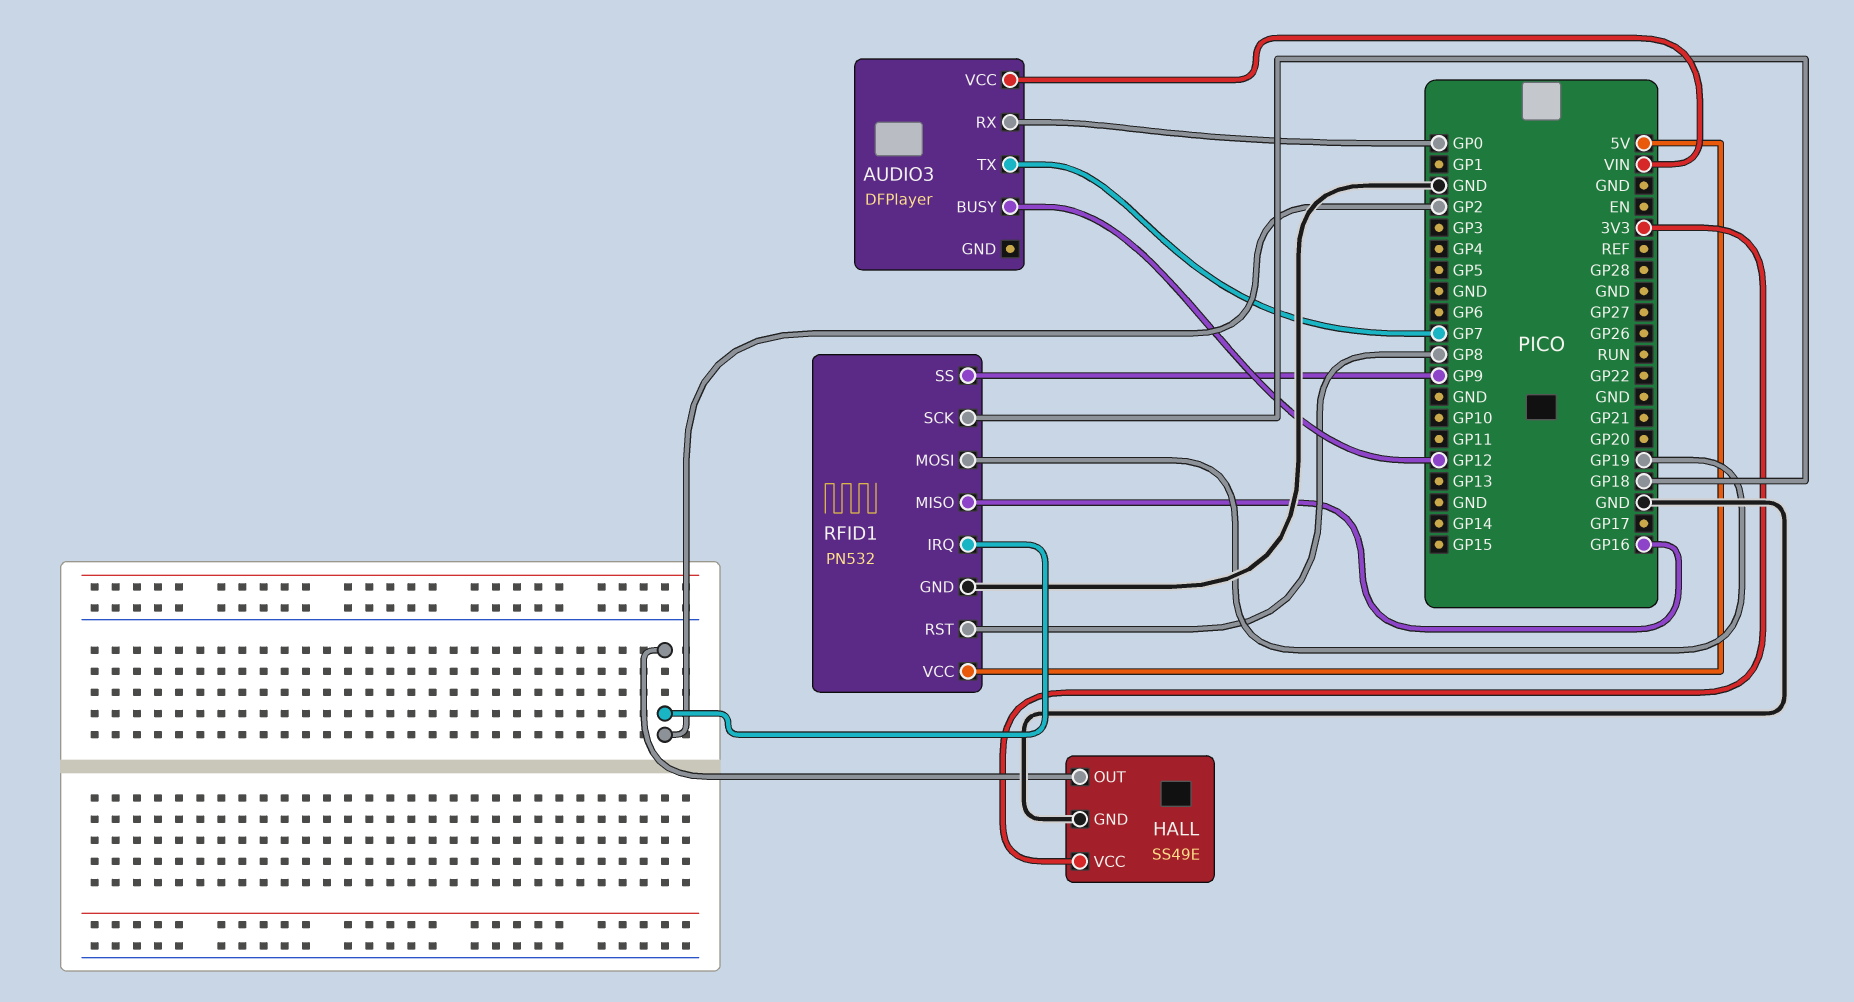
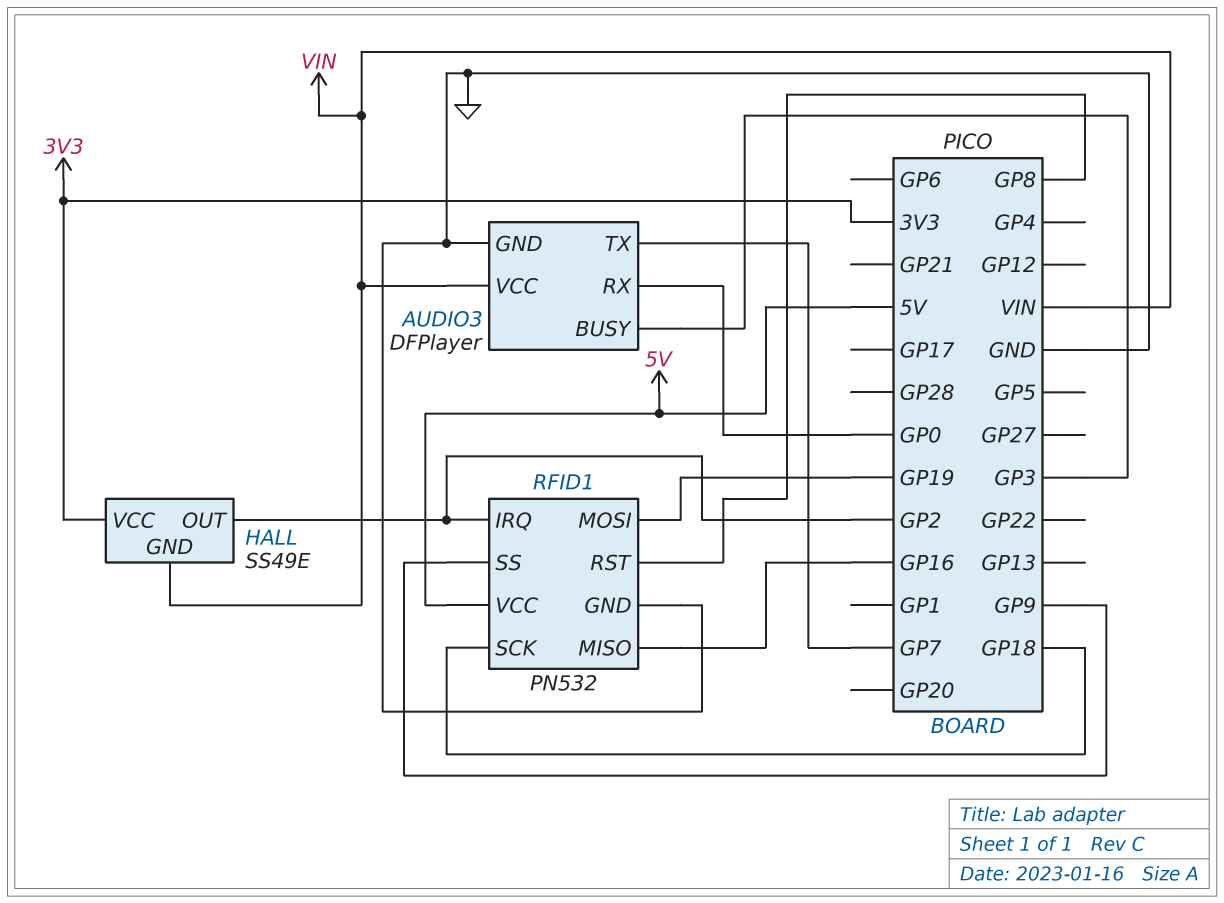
AUDIO3 pin BUSY: GP12 -> GP3
AUDIO3 pin GND: none -> GND
HALL pin GND: GND -> VIN

